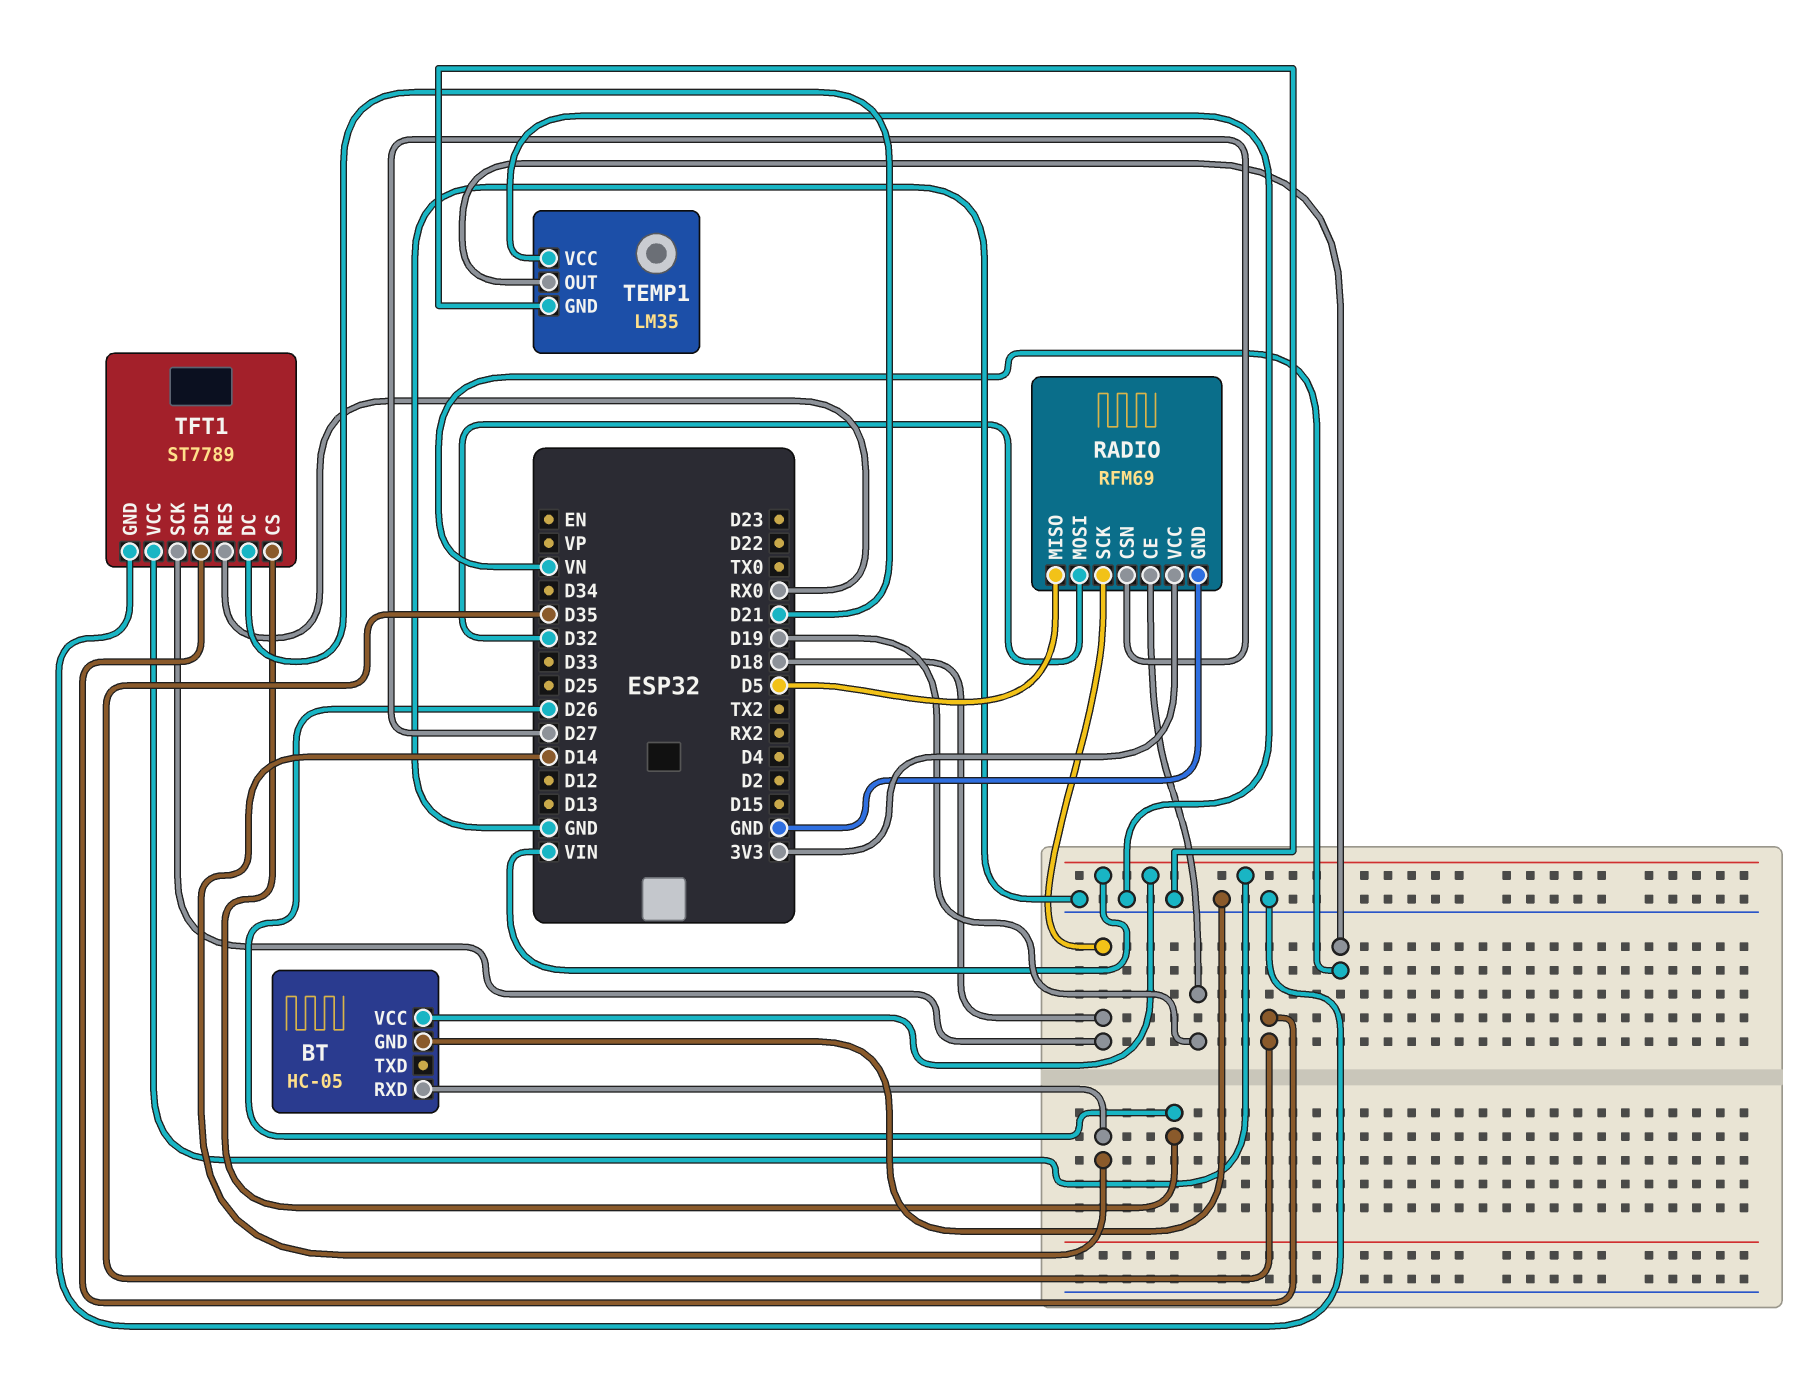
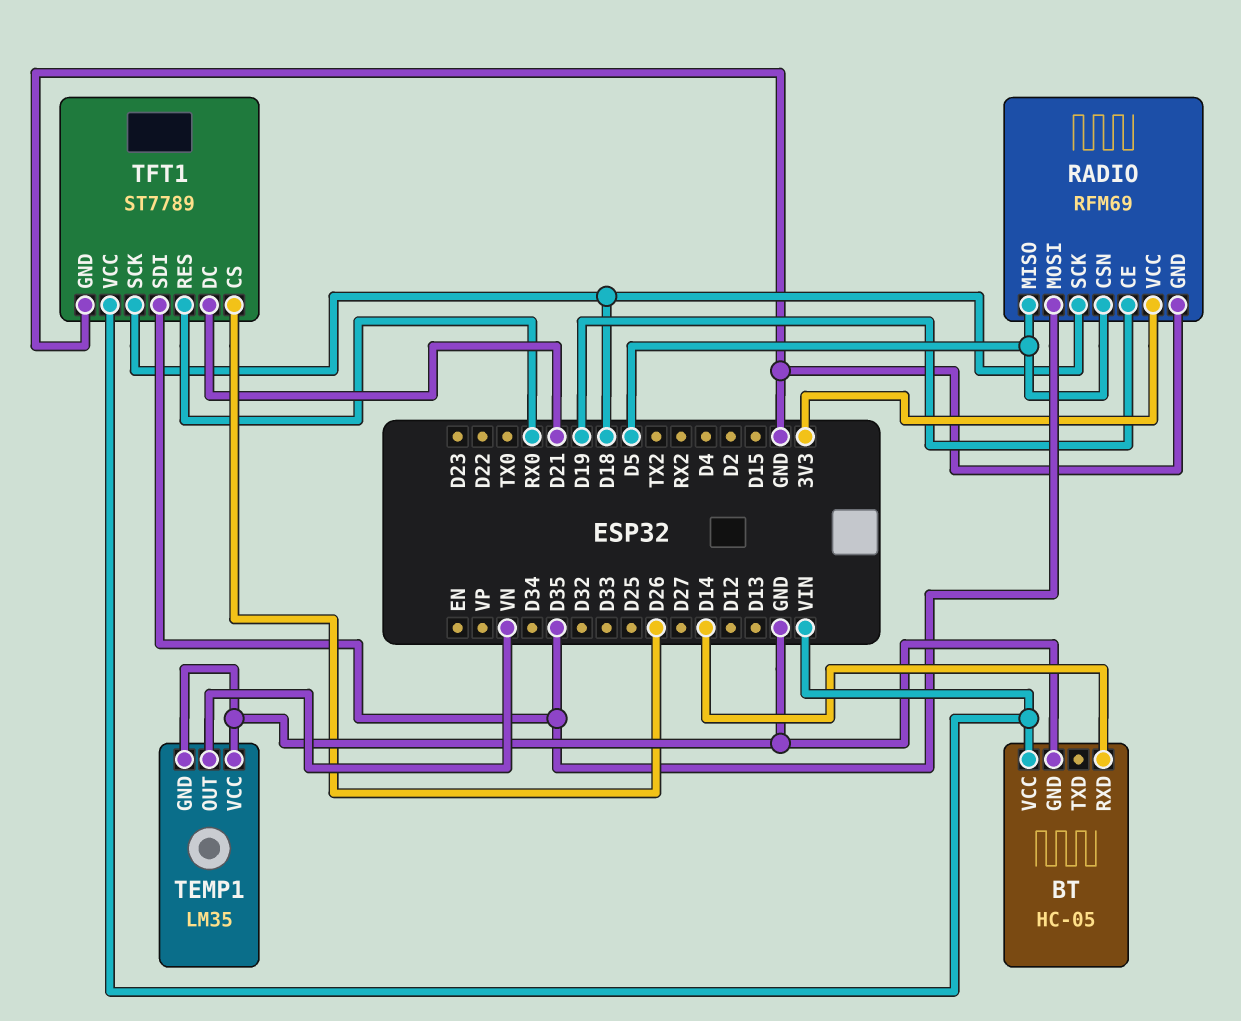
RADIO pin CSN: D27 -> D5
RADIO pin MOSI: D32 -> D35

